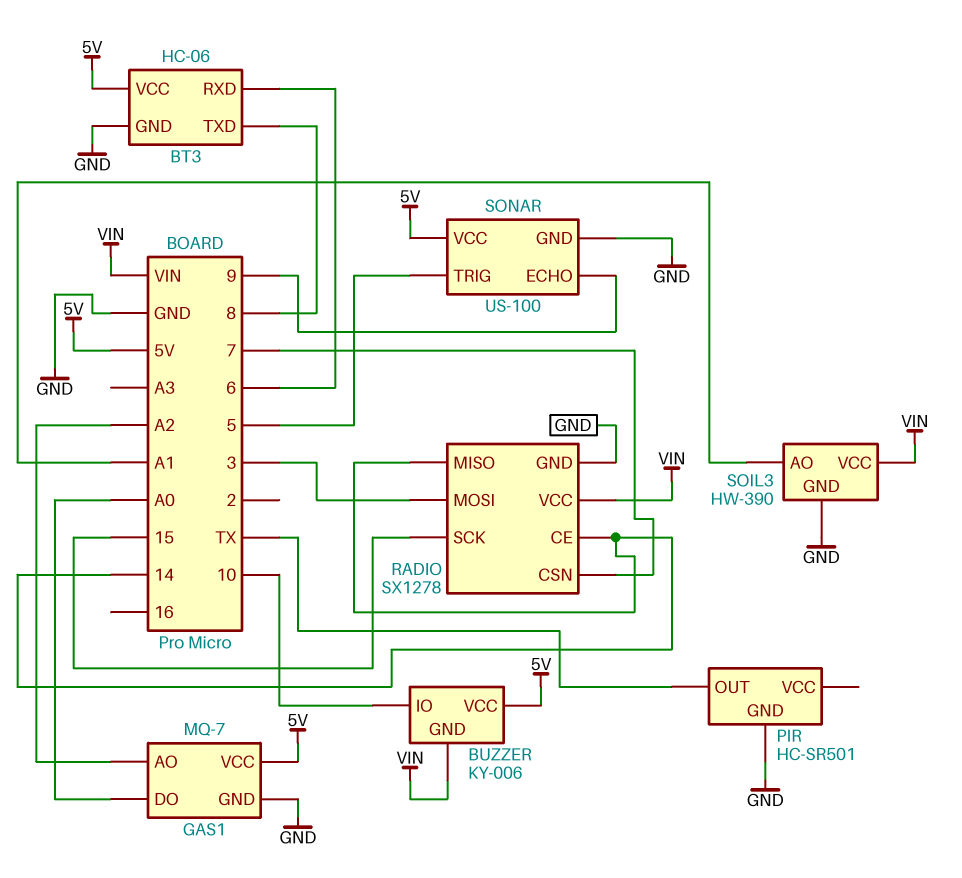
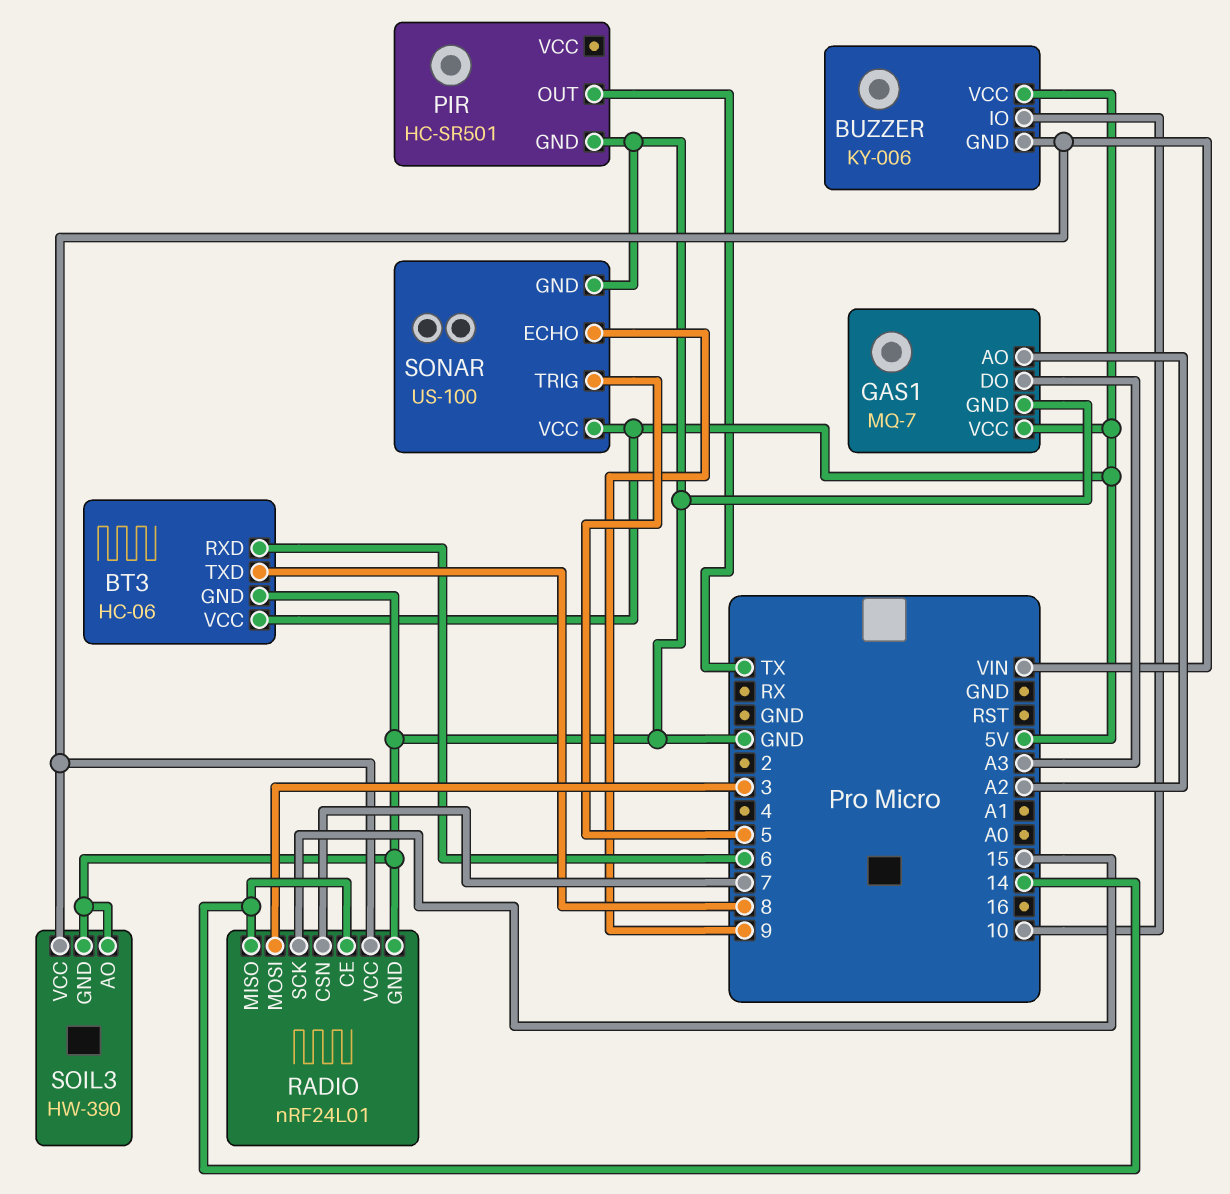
GAS1 pin DO: A0 -> A3
RADIO: SX1278 -> nRF24L01
SOIL3 pin AO: A1 -> GND

